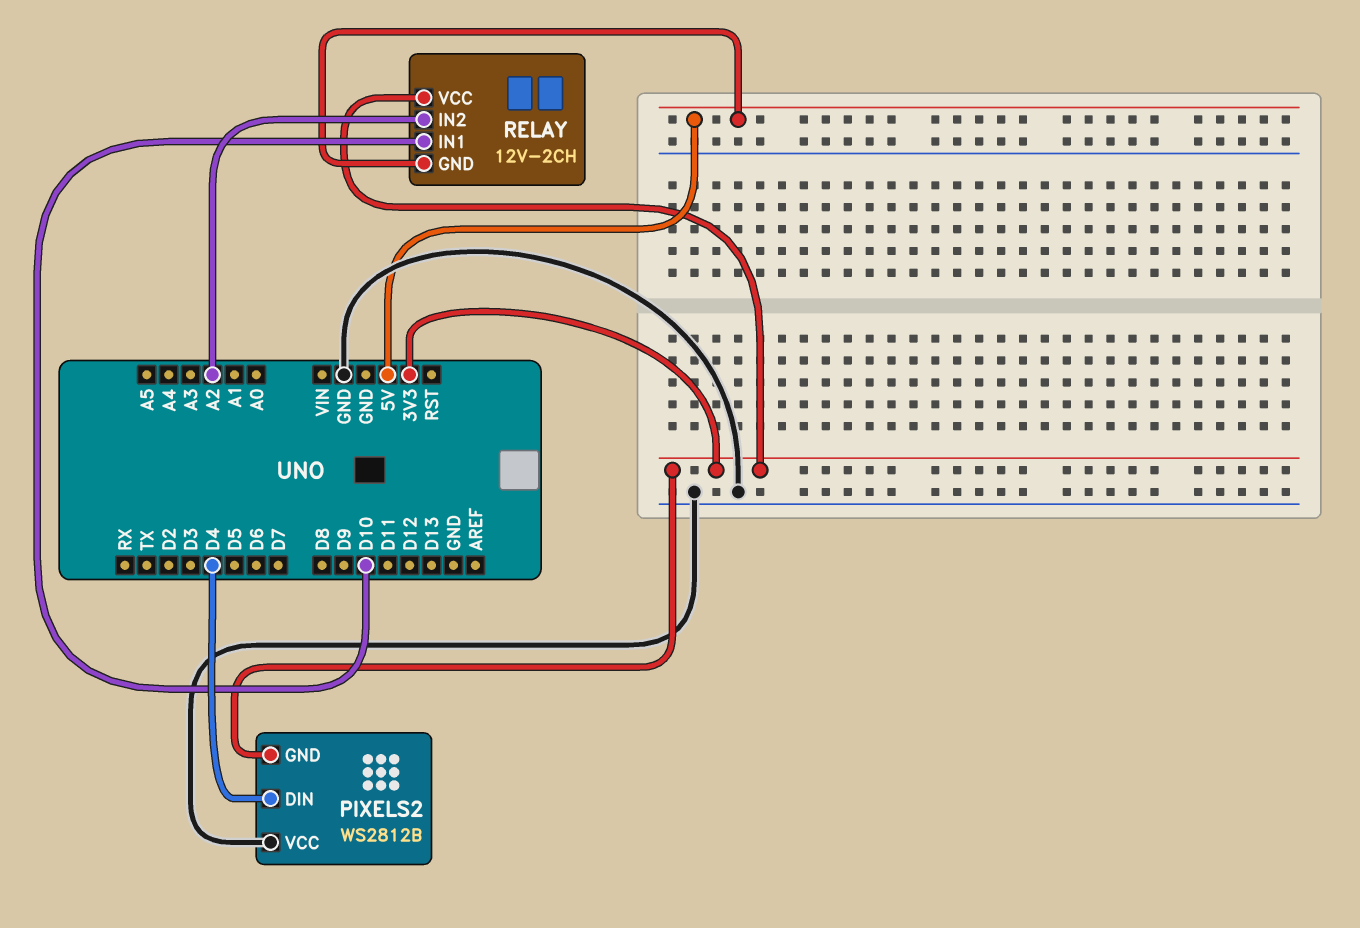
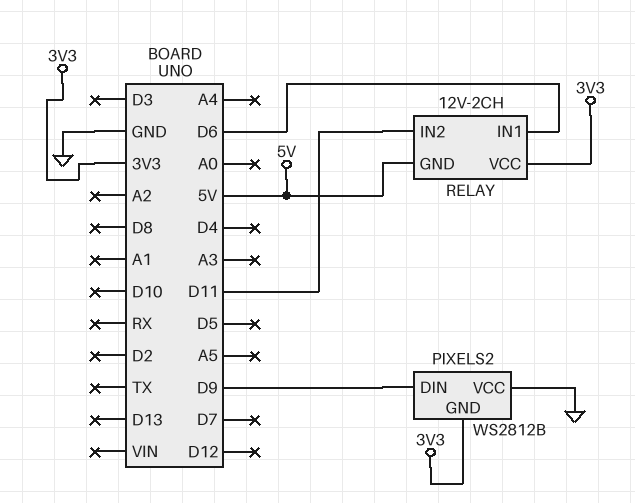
PIXELS2 pin DIN: D4 -> D9
RELAY pin IN1: D10 -> D6
RELAY pin IN2: A2 -> D11

